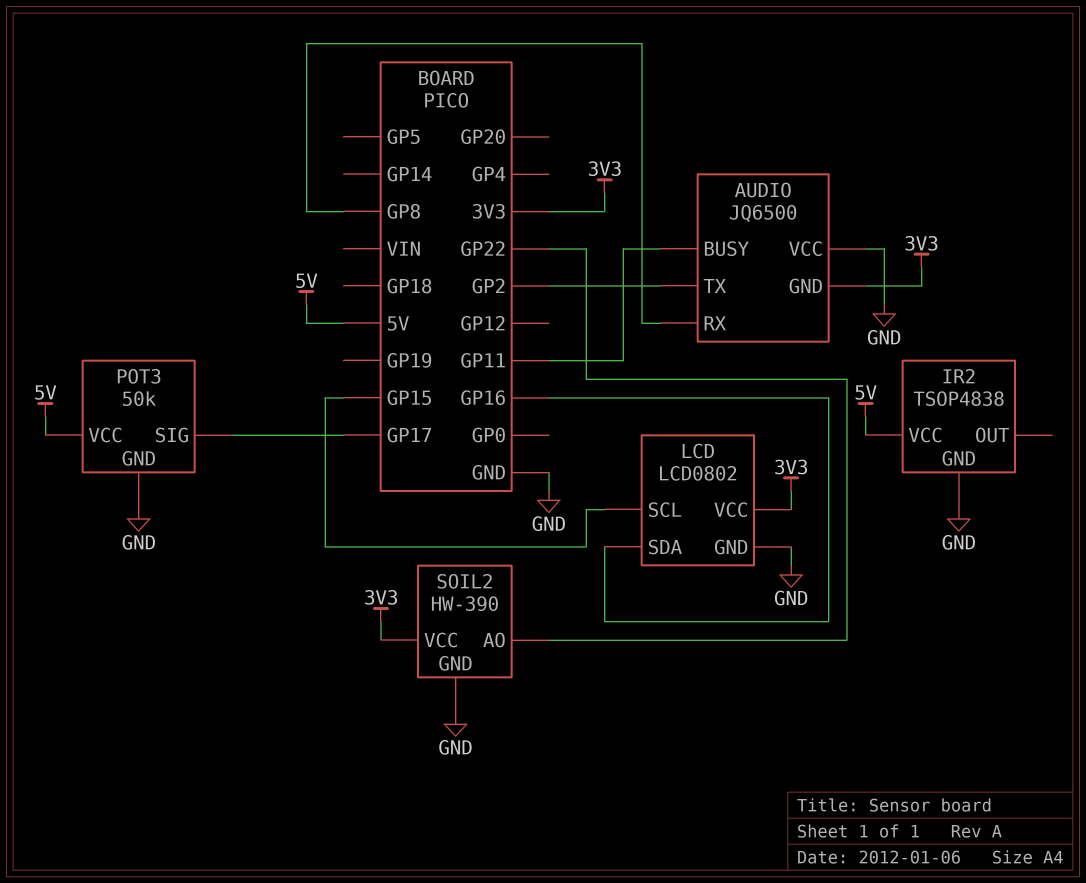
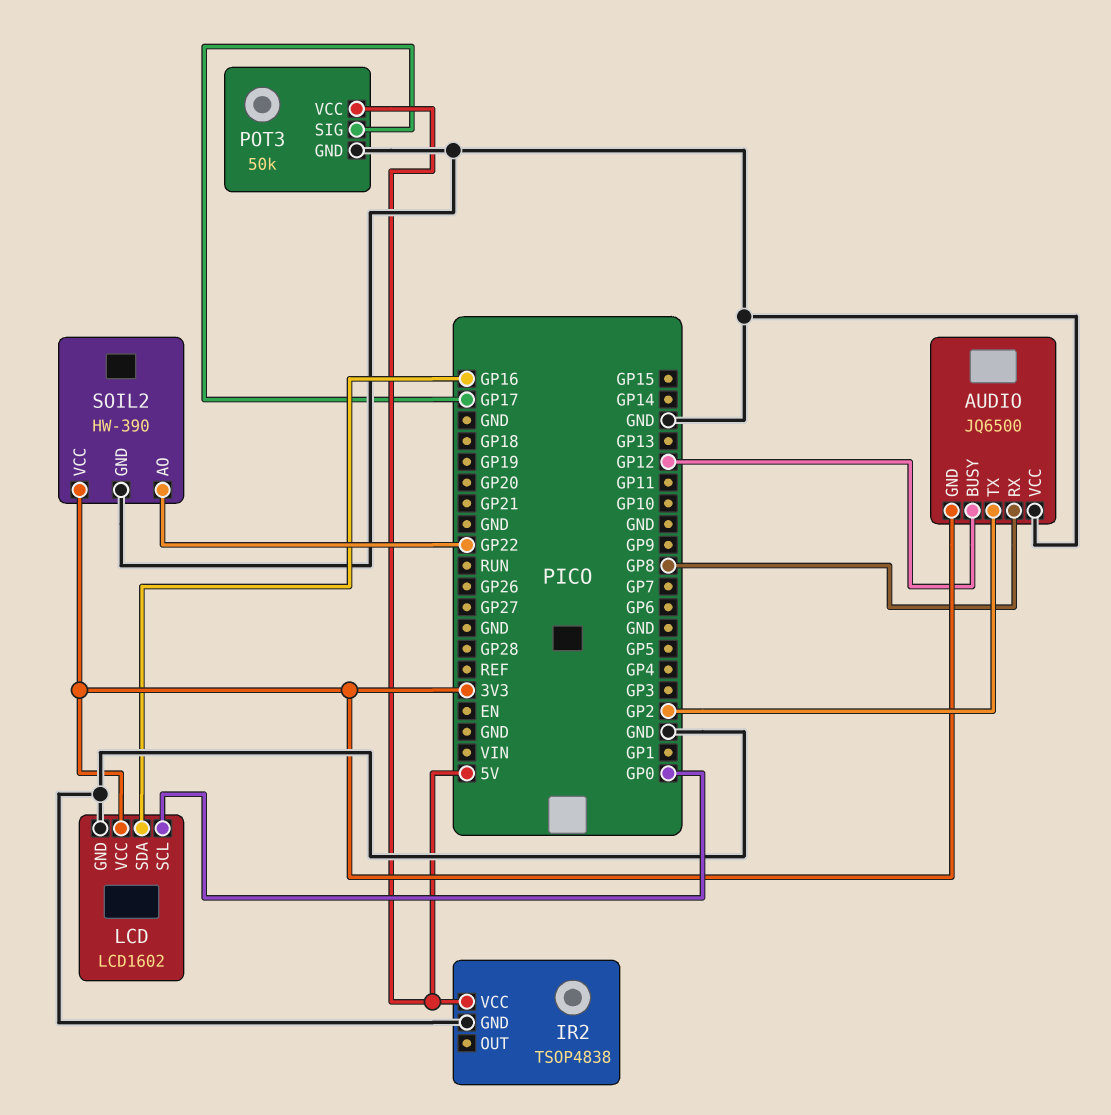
AUDIO pin BUSY: GP11 -> GP12
LCD: LCD0802 -> LCD1602
LCD pin SCL: GP15 -> GP0

